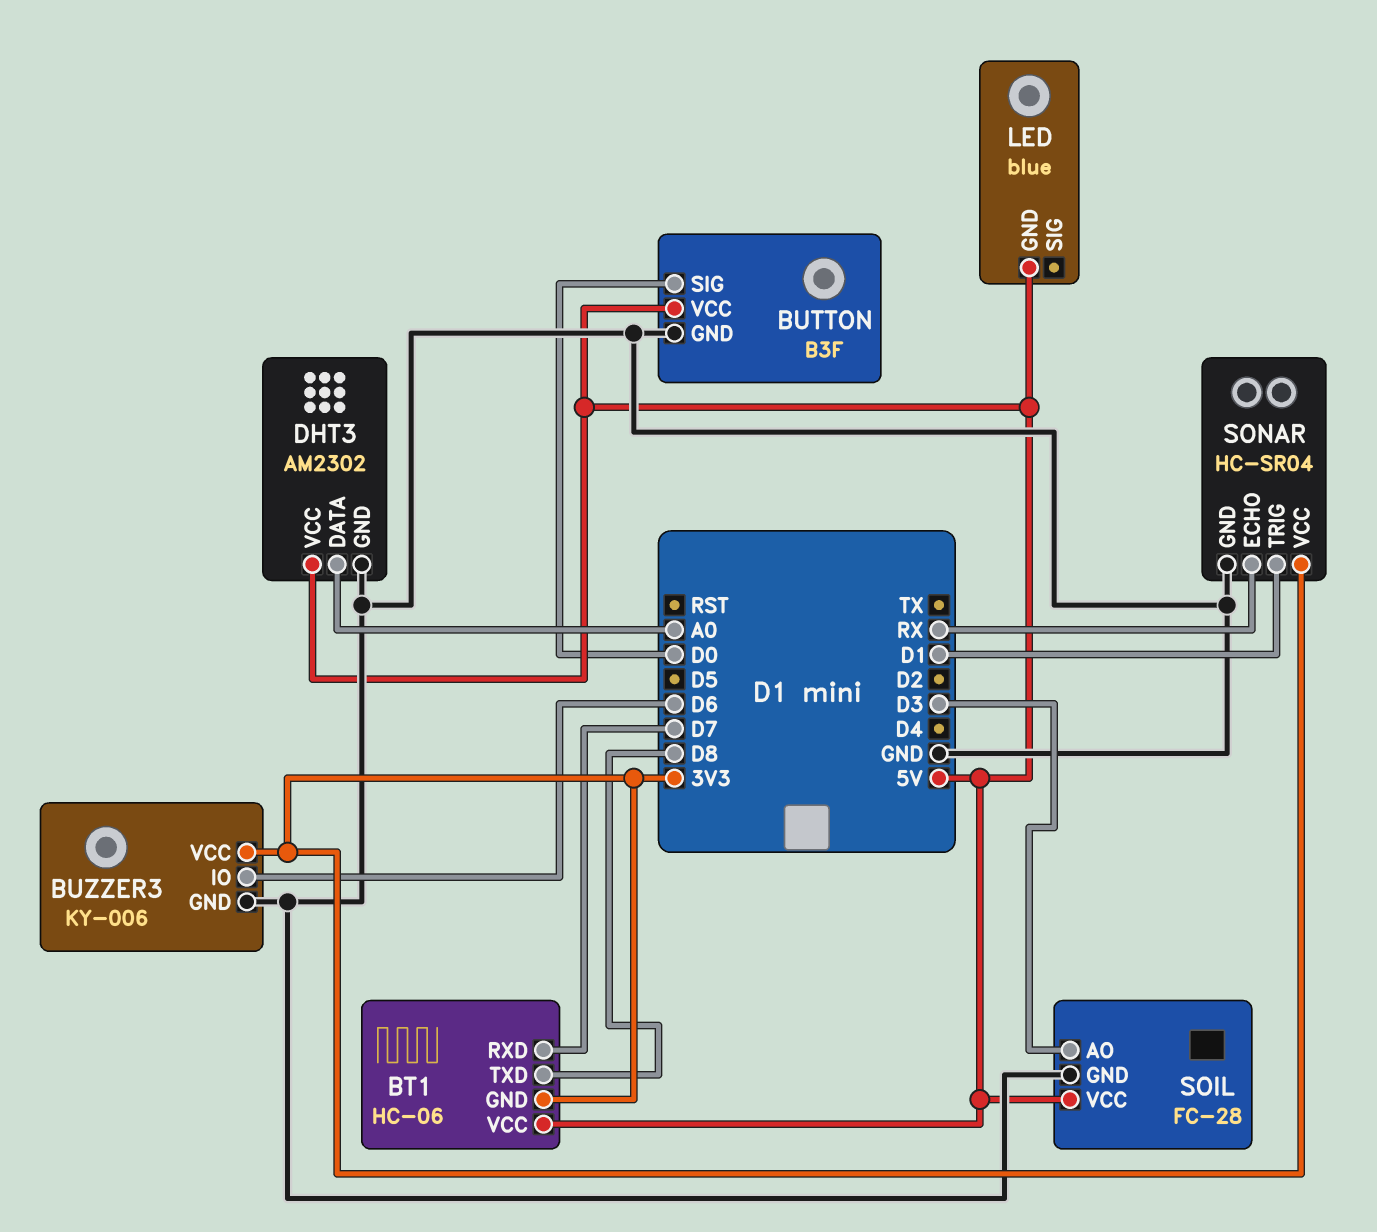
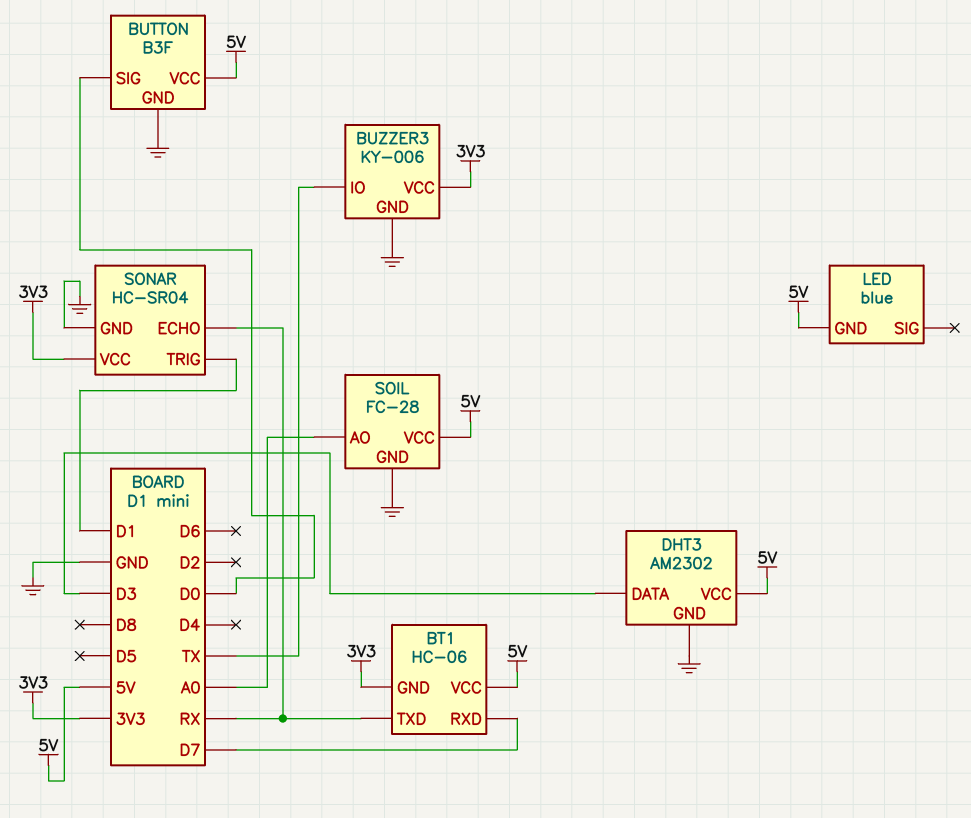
BT1 pin TXD: D8 -> RX
BUZZER3 pin IO: D6 -> TX
DHT3 pin DATA: A0 -> D3
SOIL pin AO: D3 -> A0

